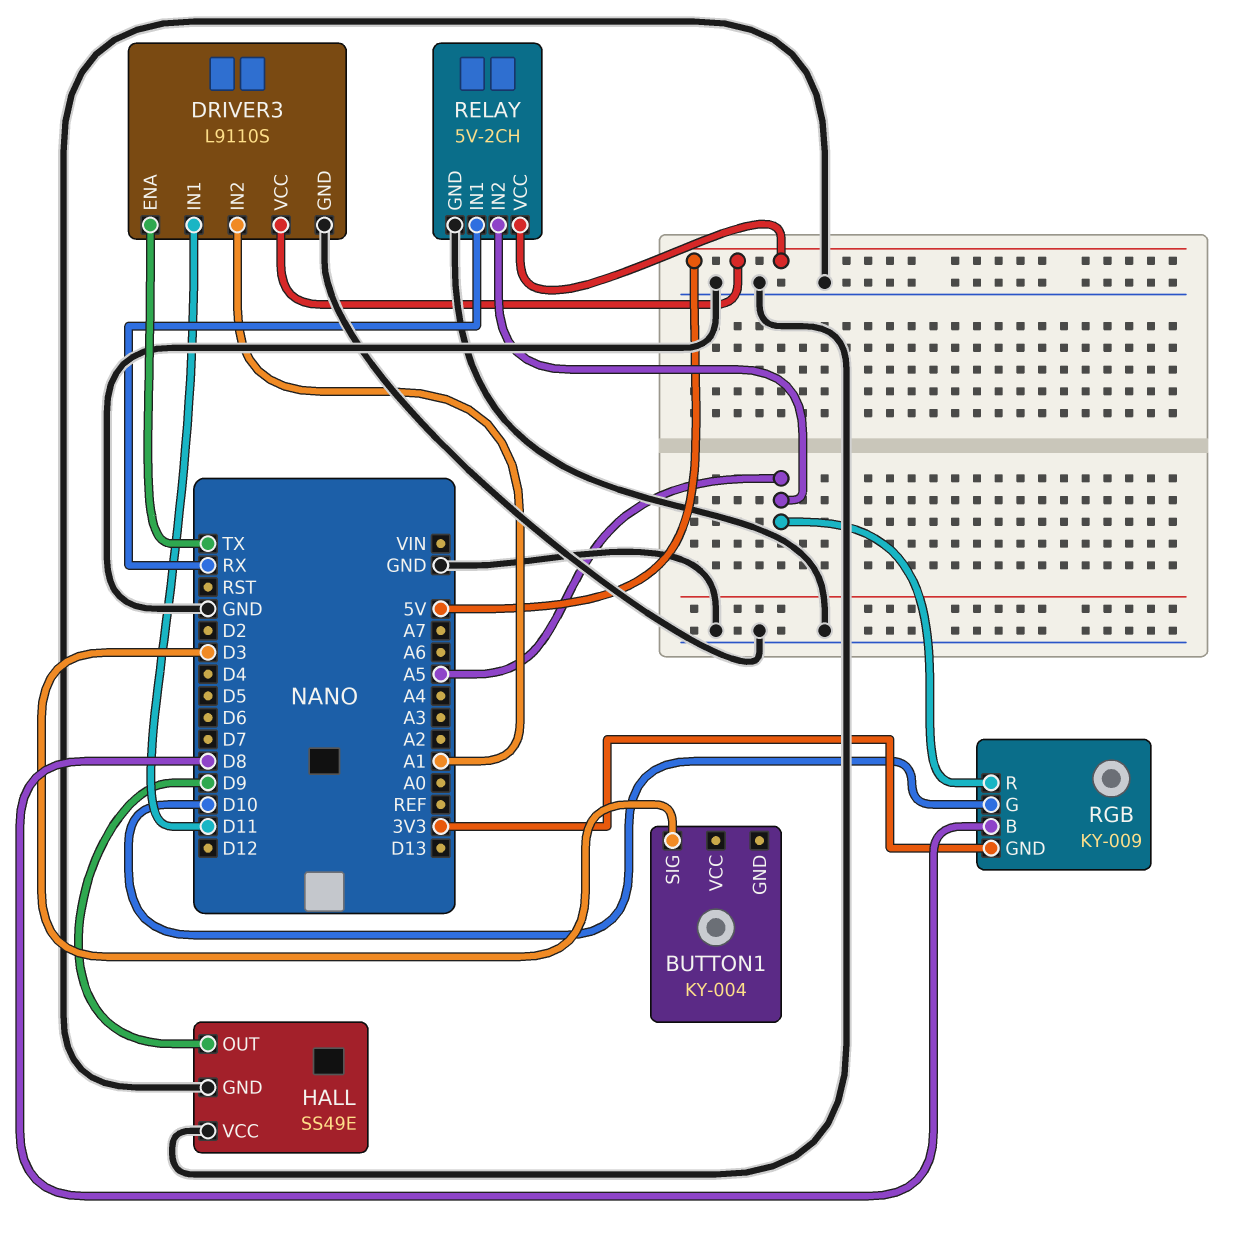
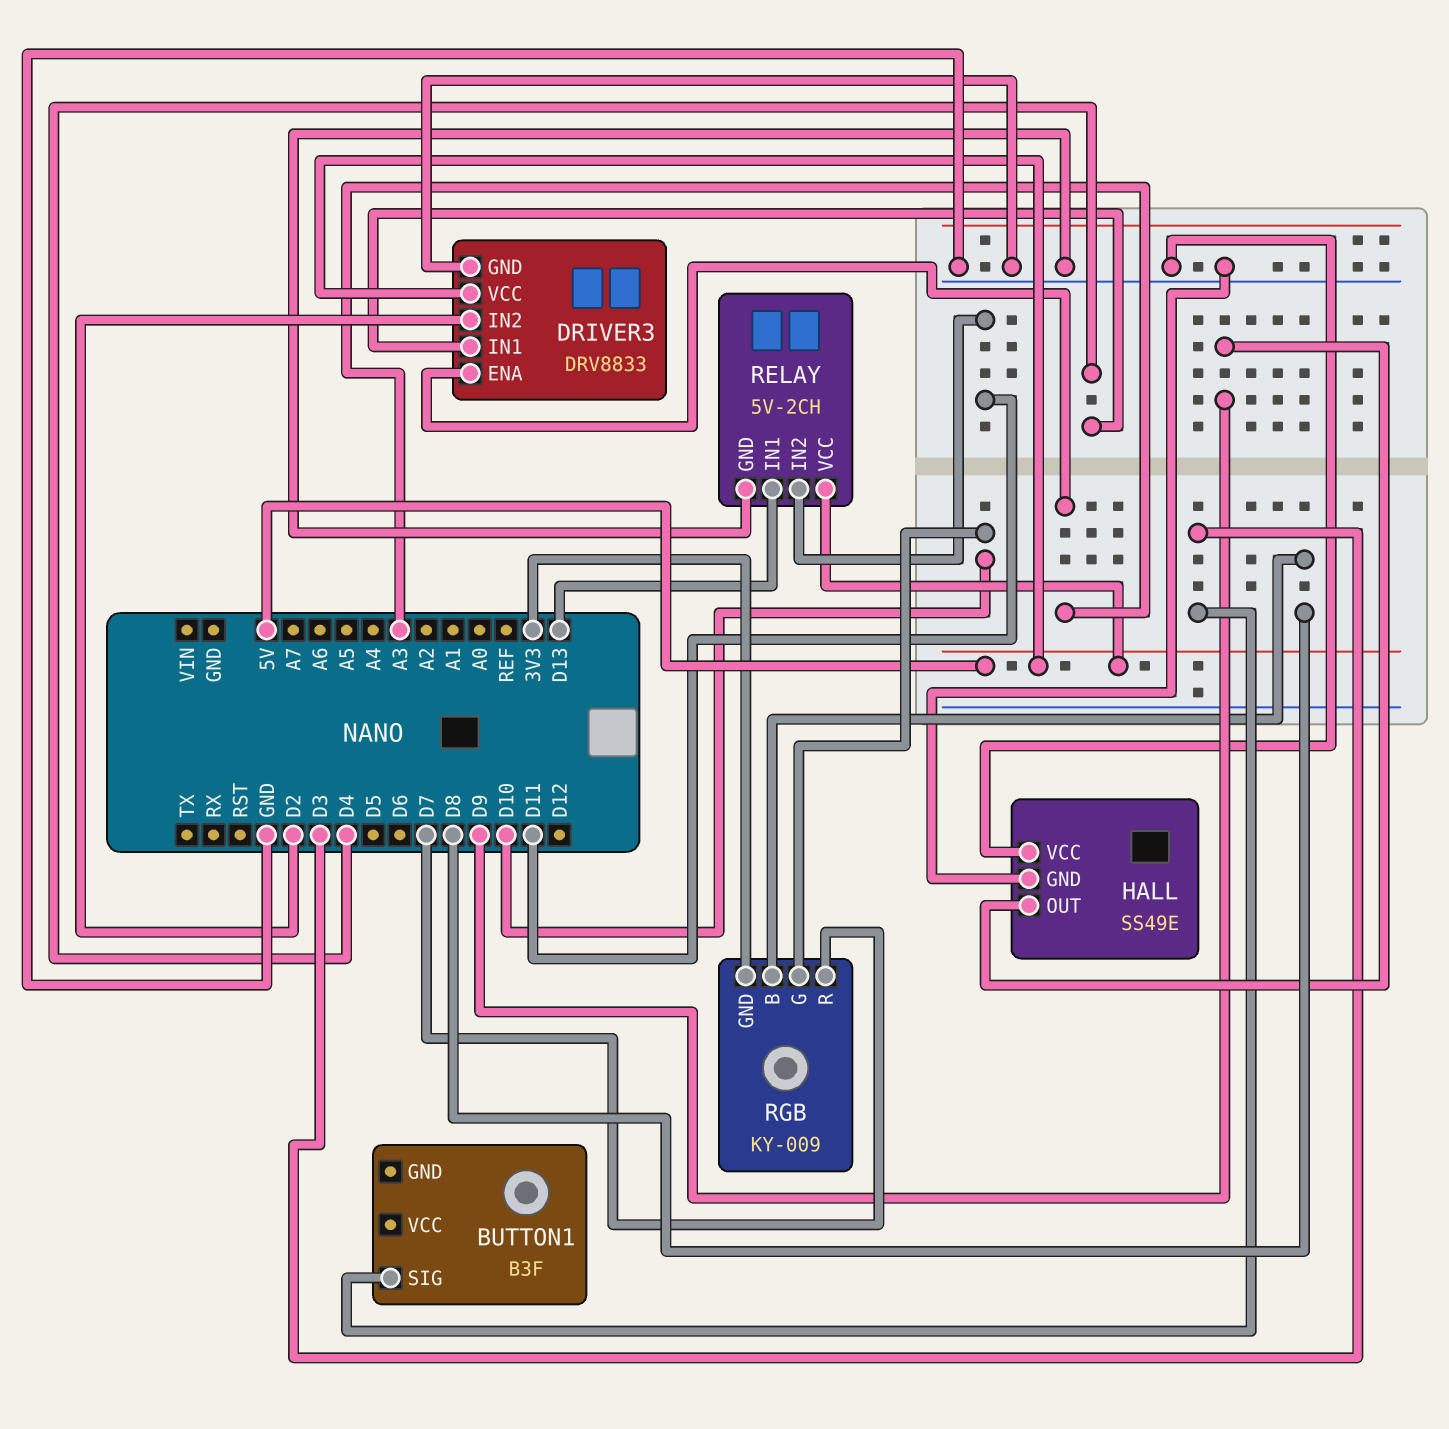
BUTTON1: KY-004 -> B3F
DRIVER3: L9110S -> DRV8833
DRIVER3 pin ENA: TX -> A3
DRIVER3 pin IN1: D11 -> D4
DRIVER3 pin IN2: A1 -> D2
RELAY pin IN1: RX -> D13
RELAY pin IN2: A5 -> D11
RGB pin R: A5 -> D7

